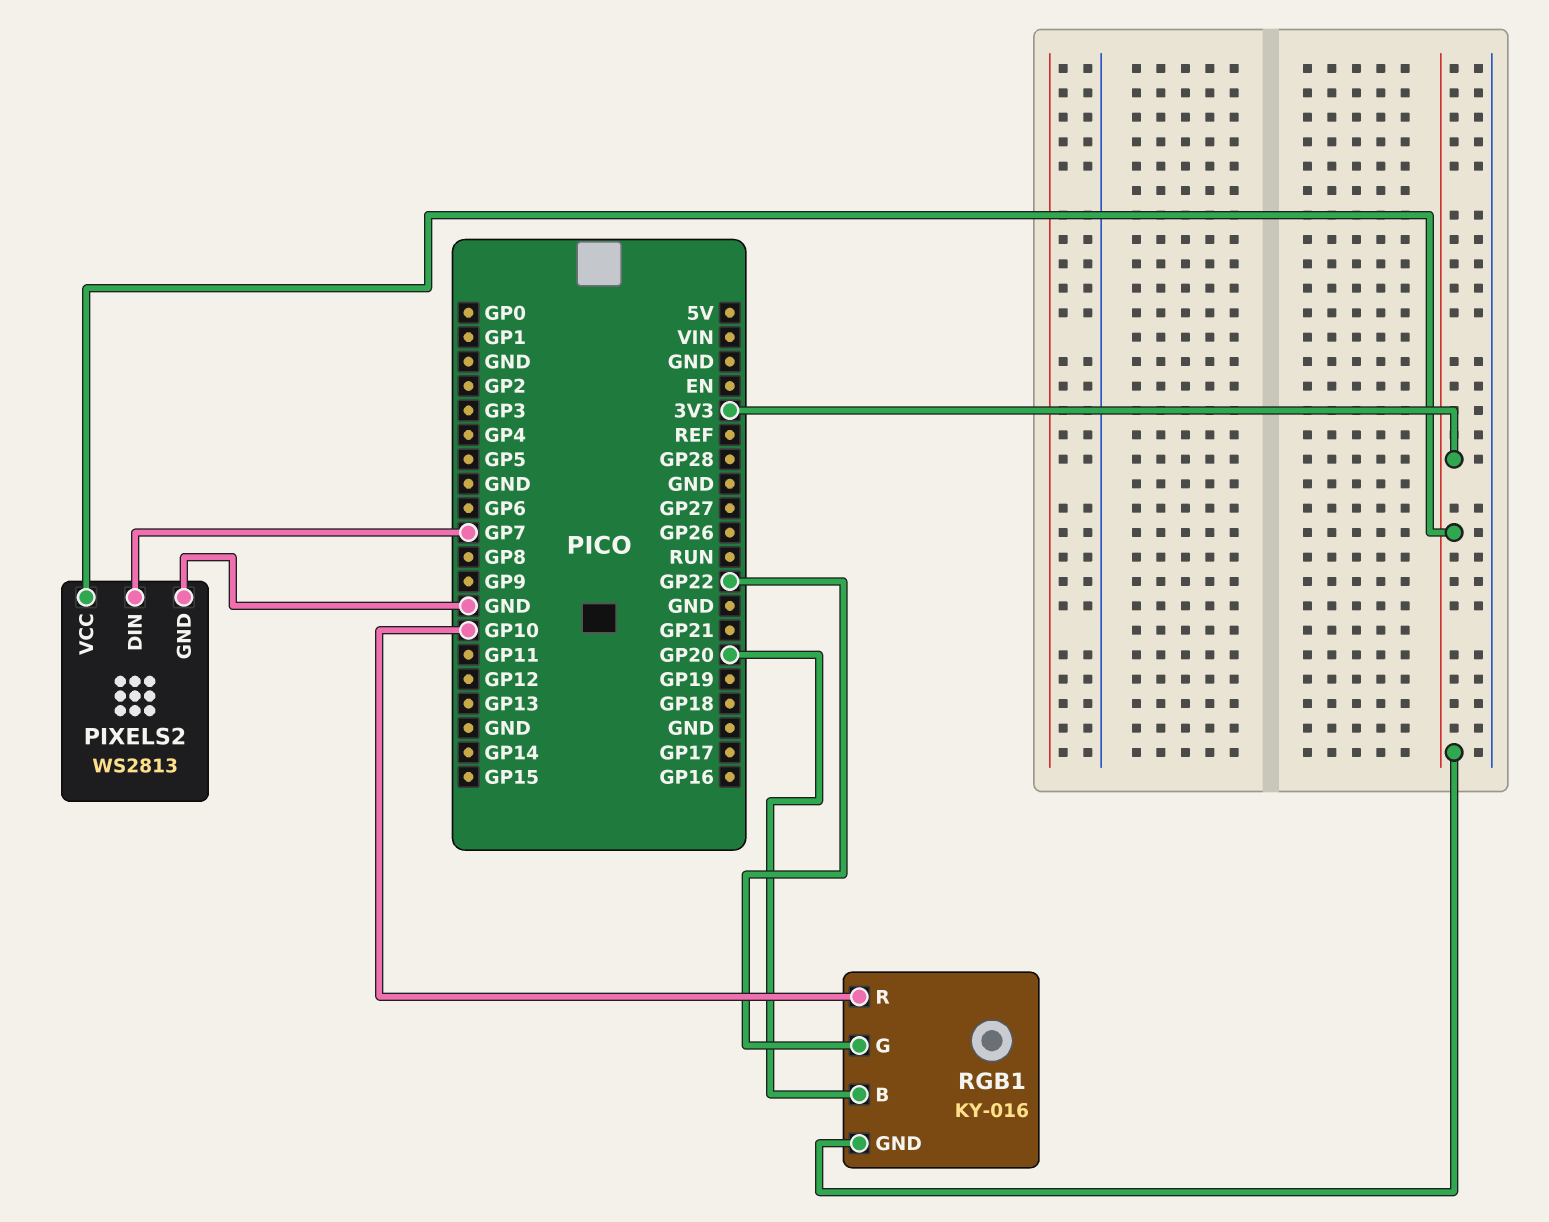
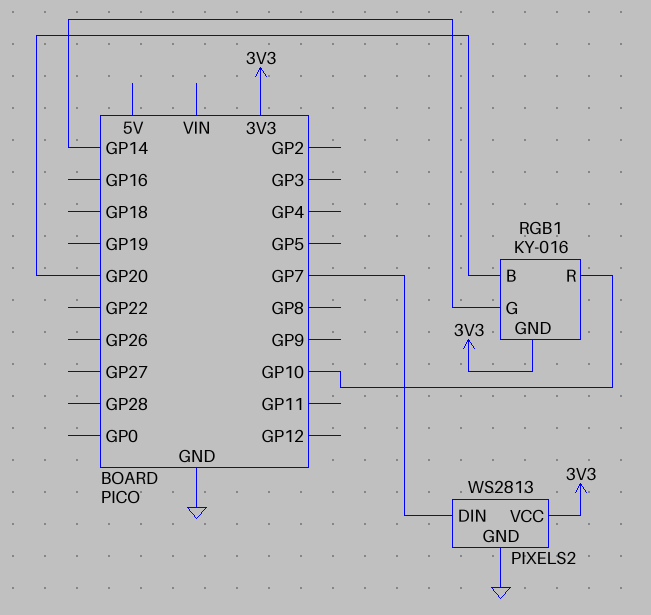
RGB1 pin G: GP22 -> GP14

